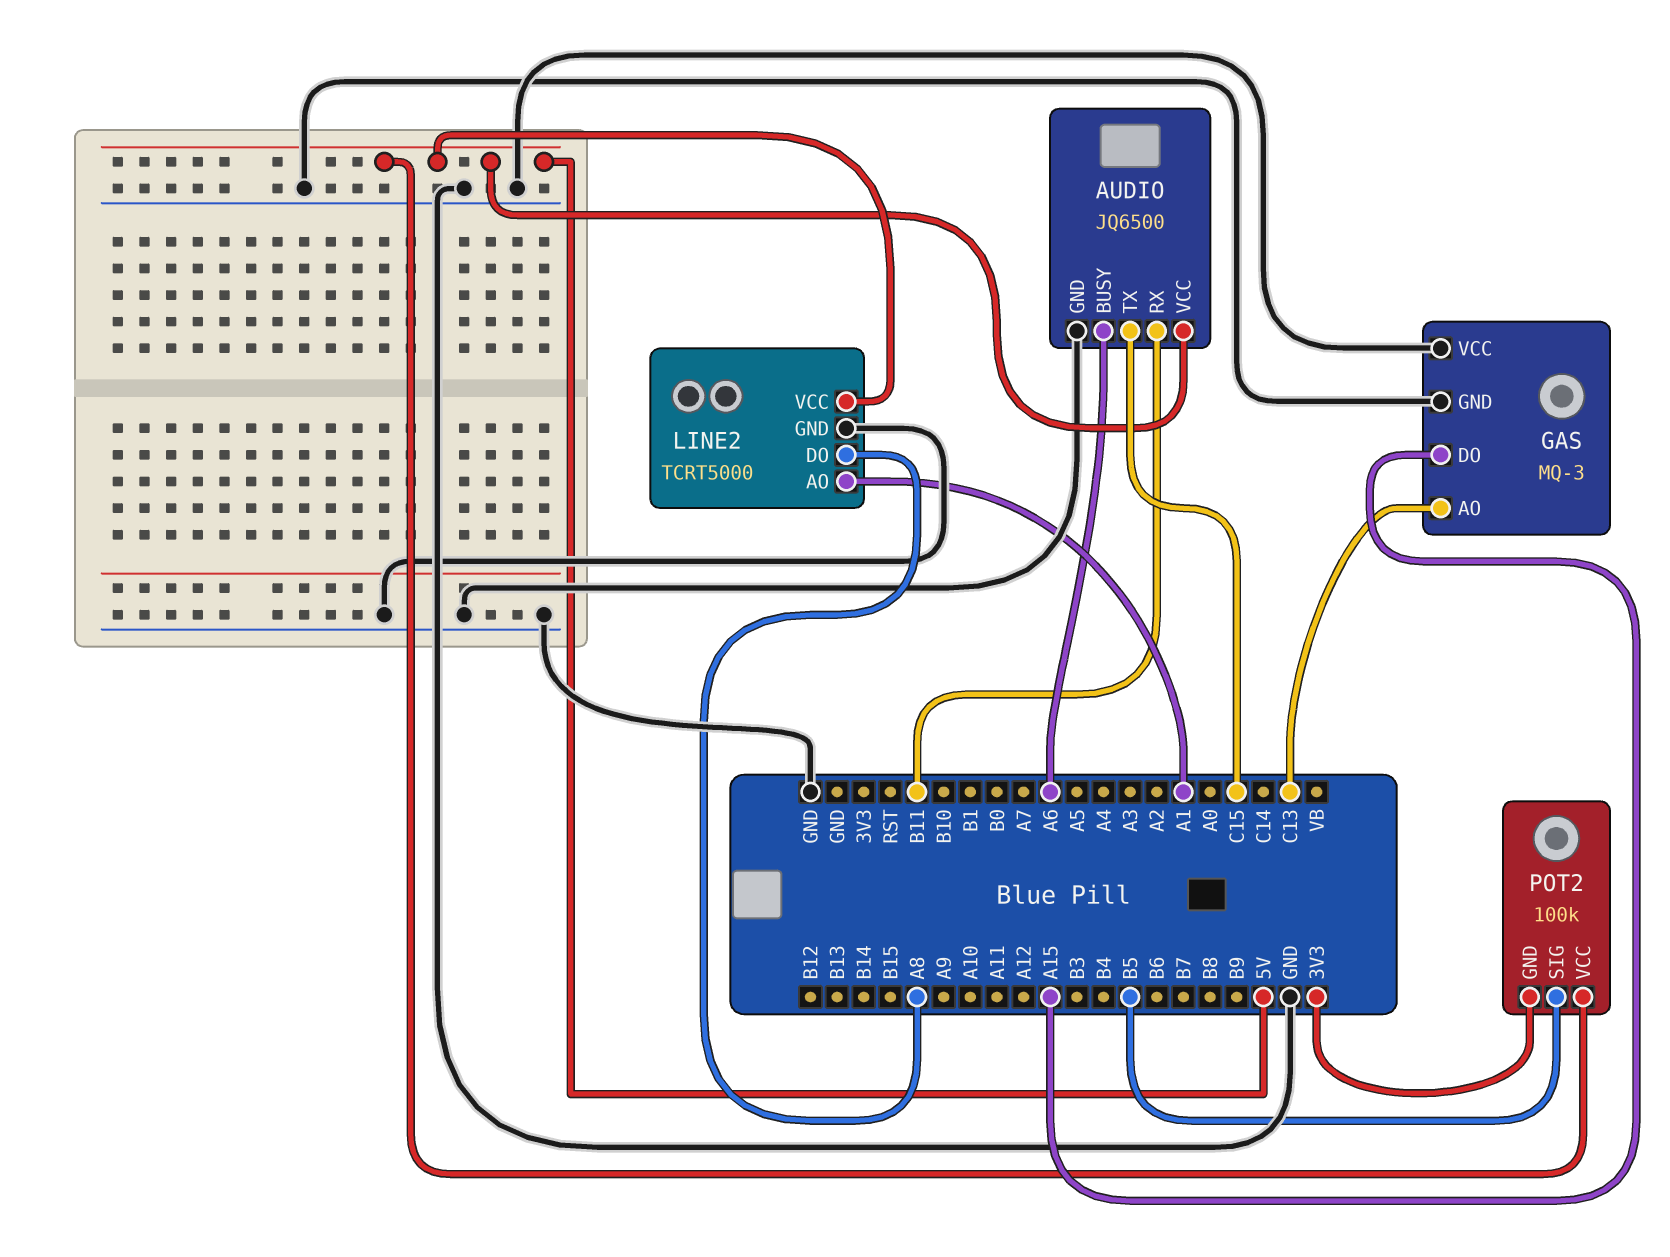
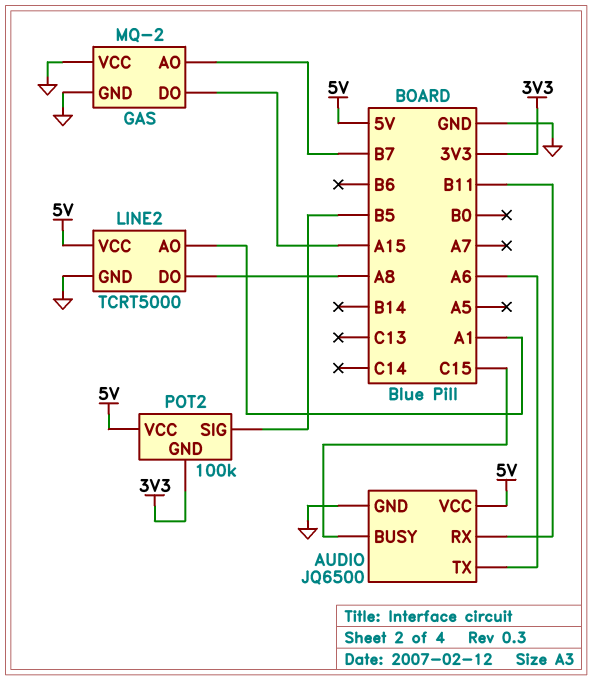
AUDIO pin BUSY: A6 -> C15
AUDIO pin TX: C15 -> A6
GAS: MQ-3 -> MQ-2
GAS pin AO: C13 -> B7

